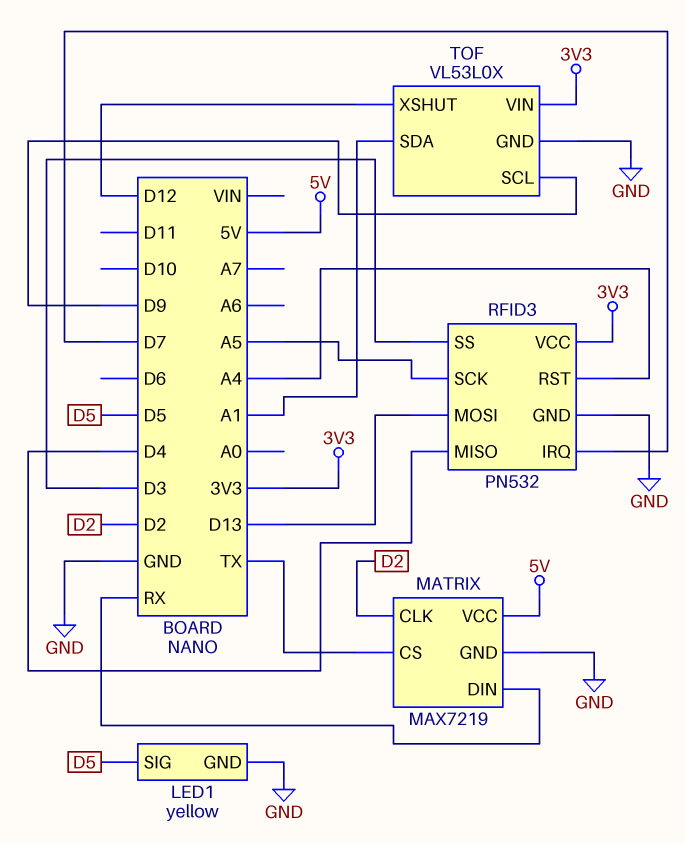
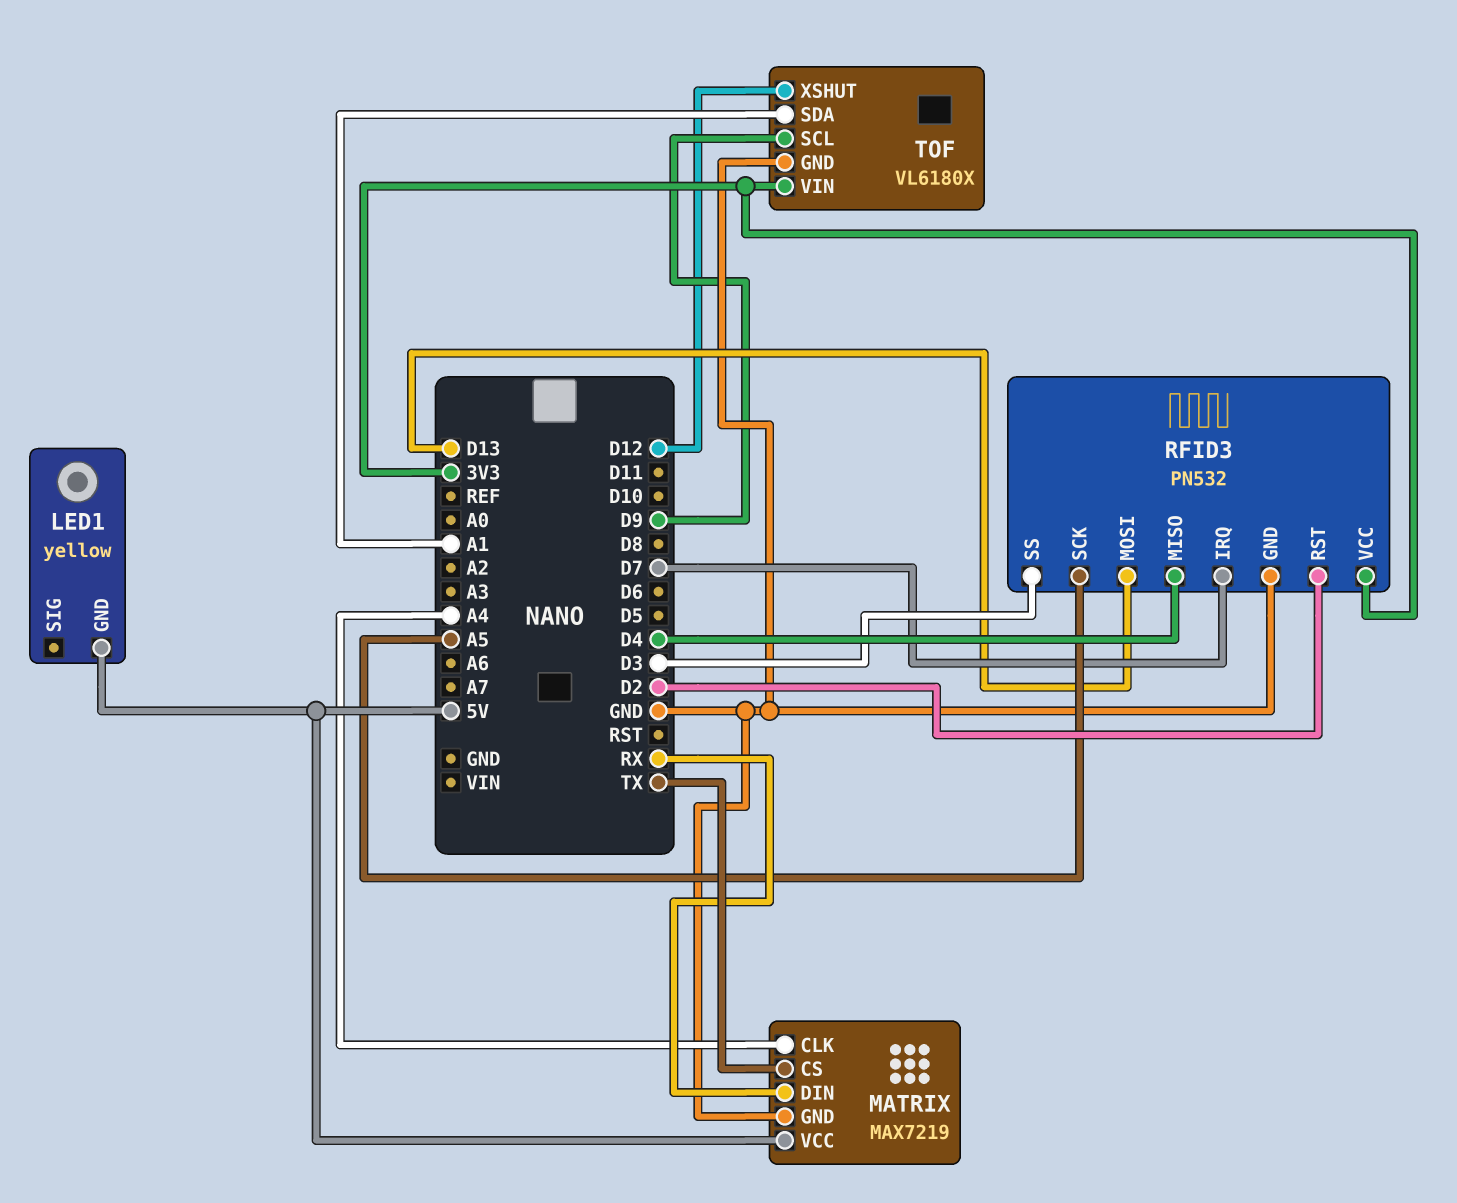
LED1 pin GND: GND -> 5V
LED1 pin SIG: D5 -> none
MATRIX pin CLK: D2 -> A4
RFID3 pin RST: A4 -> D2
TOF: VL53L0X -> VL6180X

